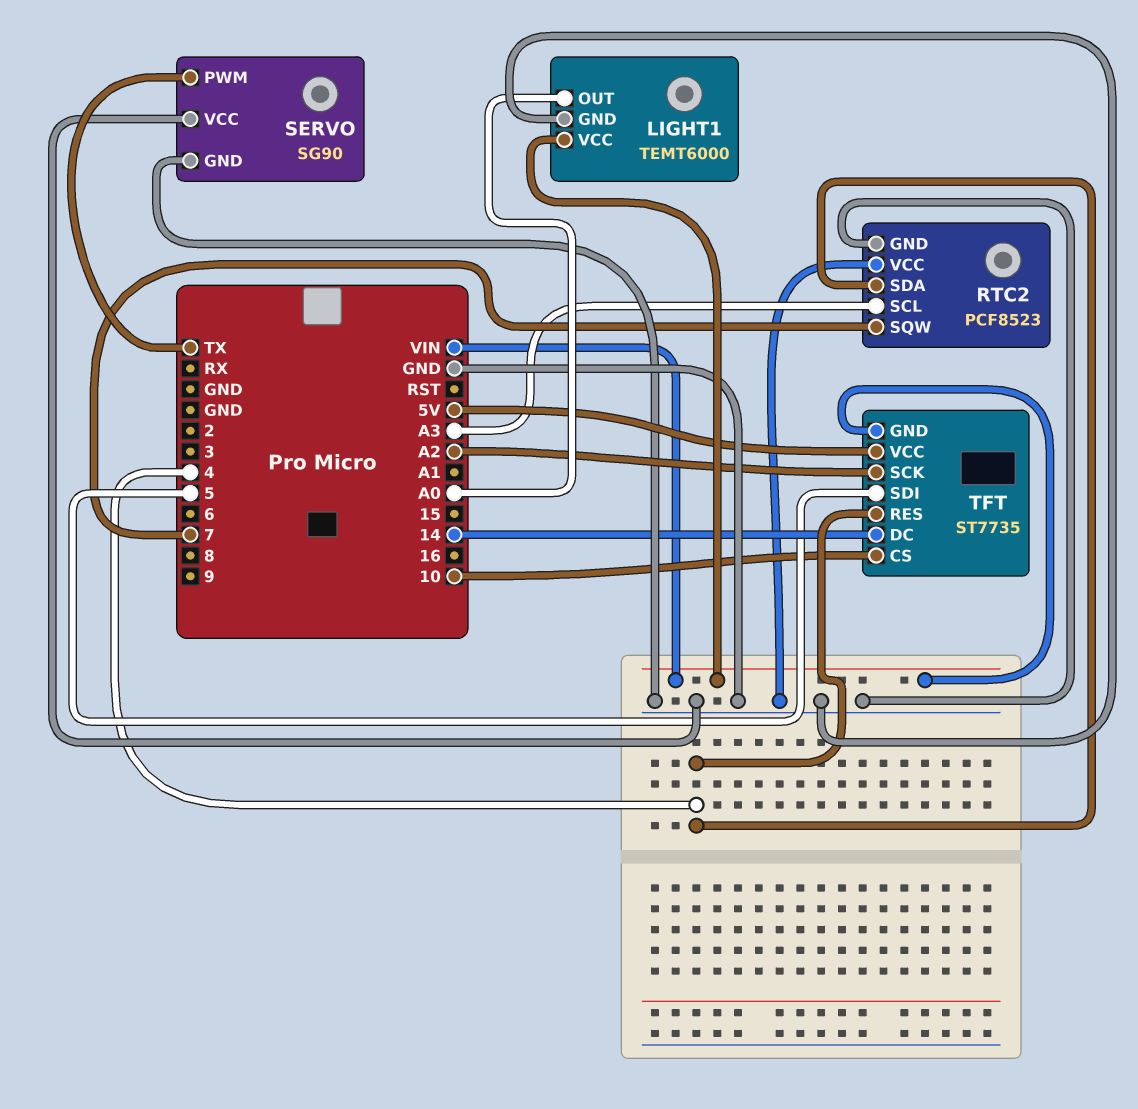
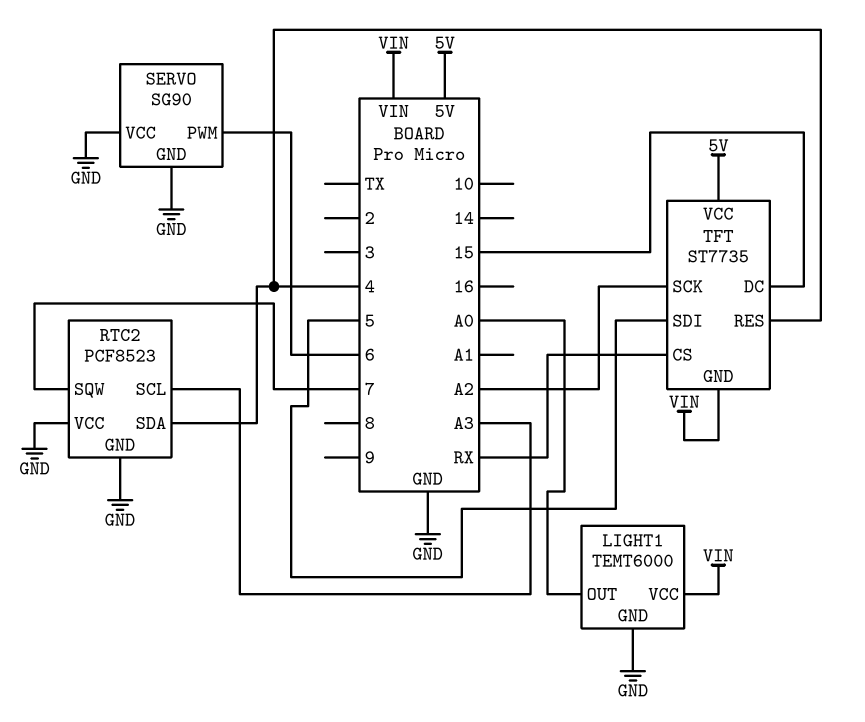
SERVO pin PWM: TX -> 6
TFT pin CS: 10 -> RX
TFT pin DC: 14 -> 15

